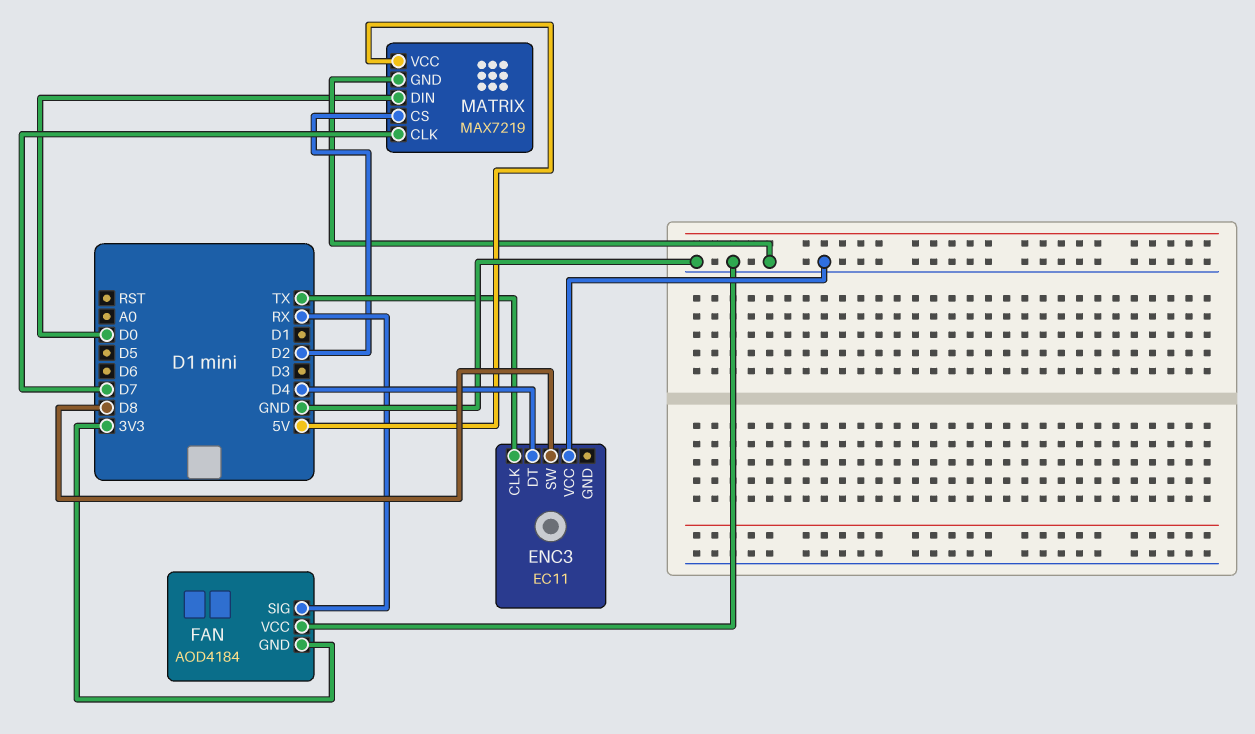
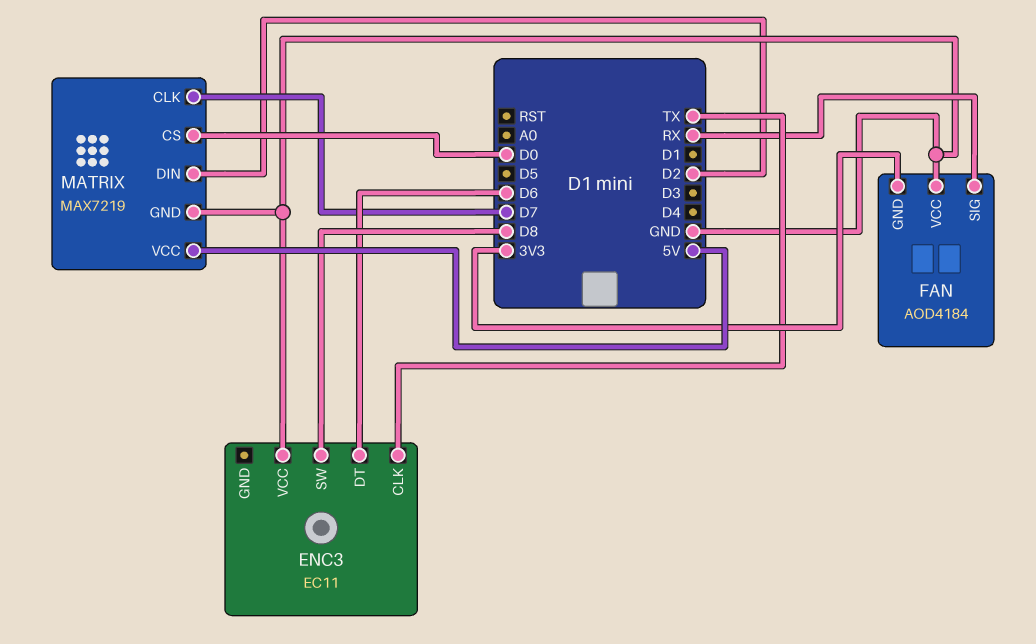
ENC3 pin DT: D4 -> D6
MATRIX pin CS: D2 -> D0
MATRIX pin DIN: D0 -> D2

